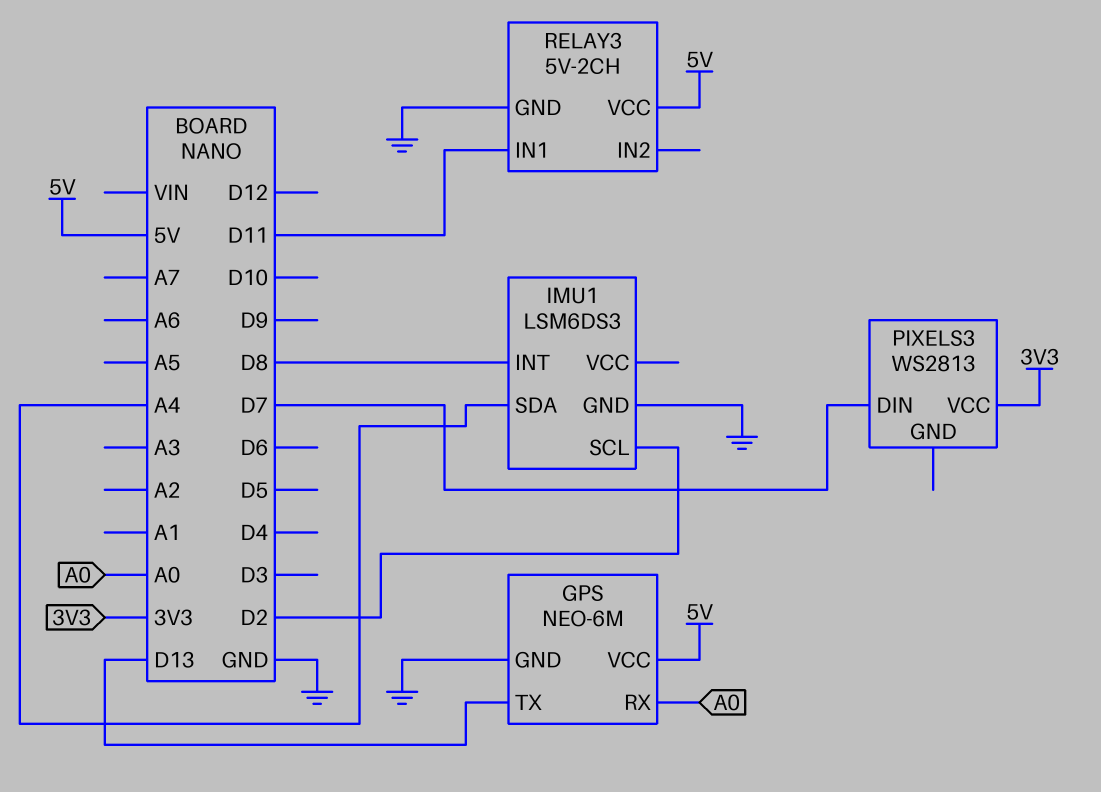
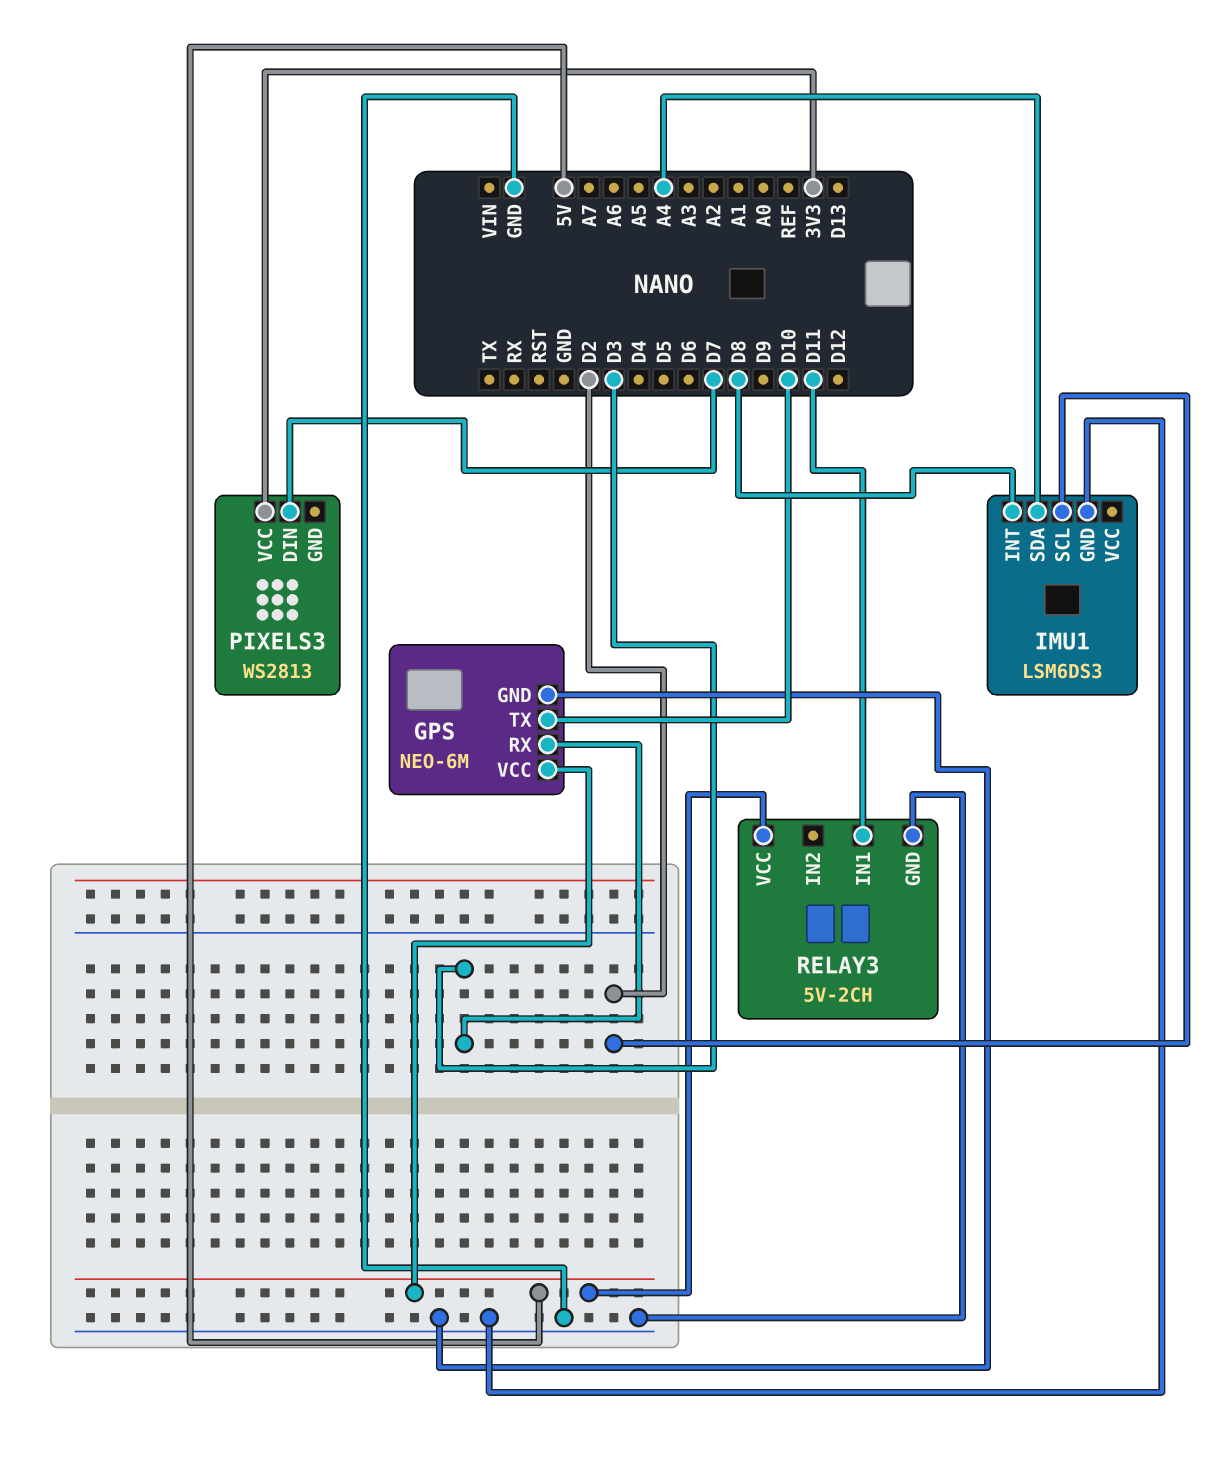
GPS pin RX: A0 -> D3
GPS pin TX: D13 -> D10

